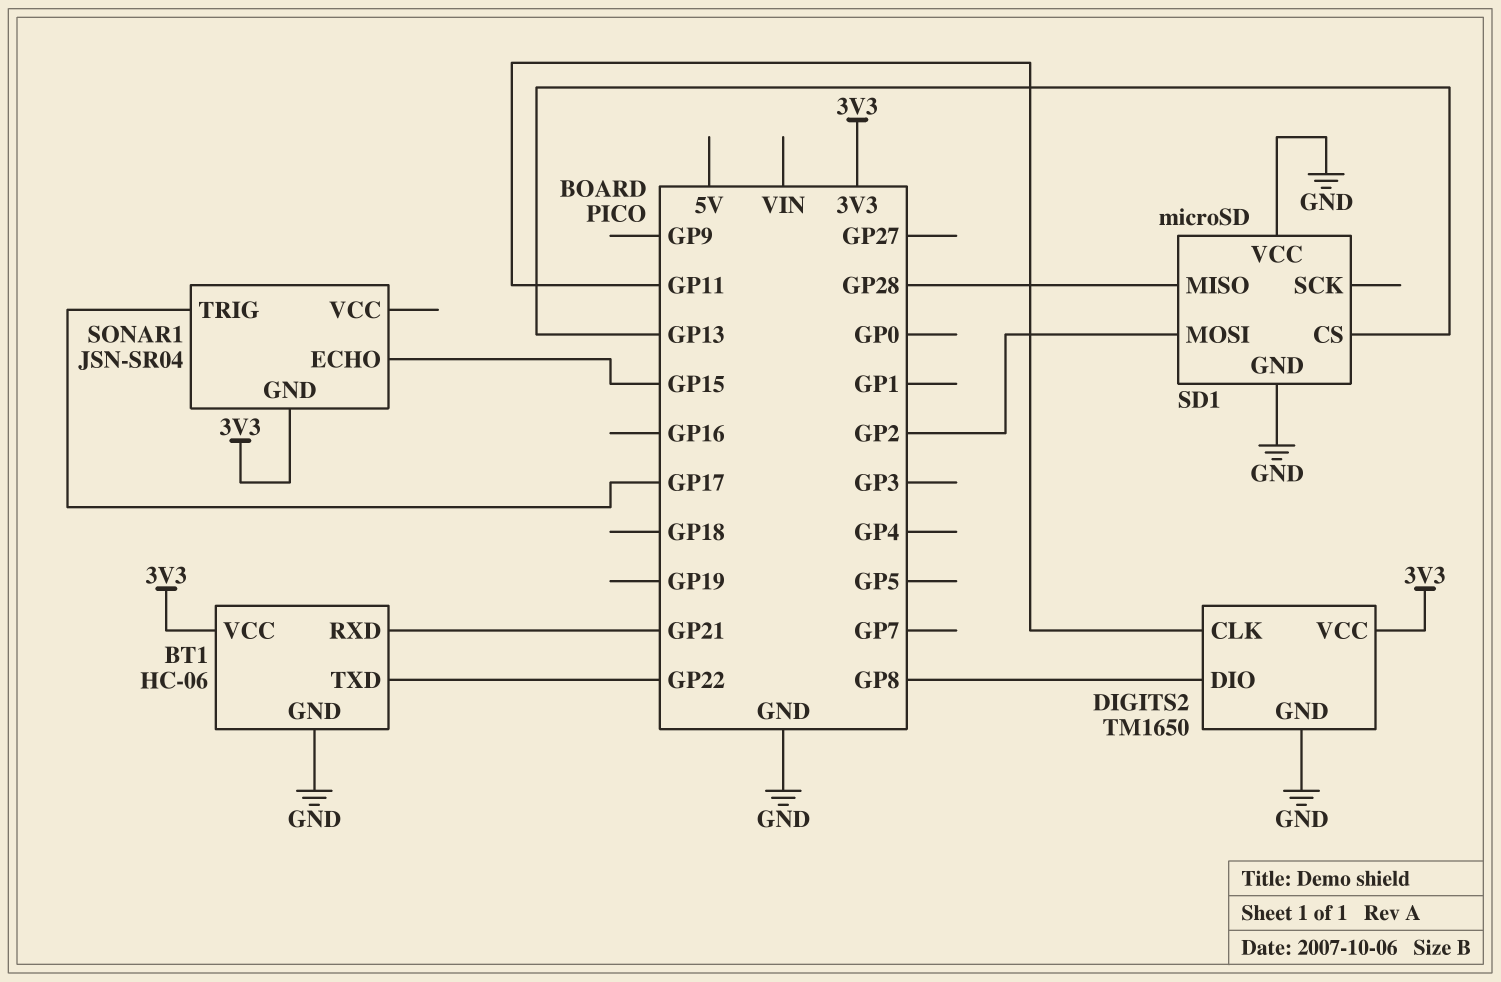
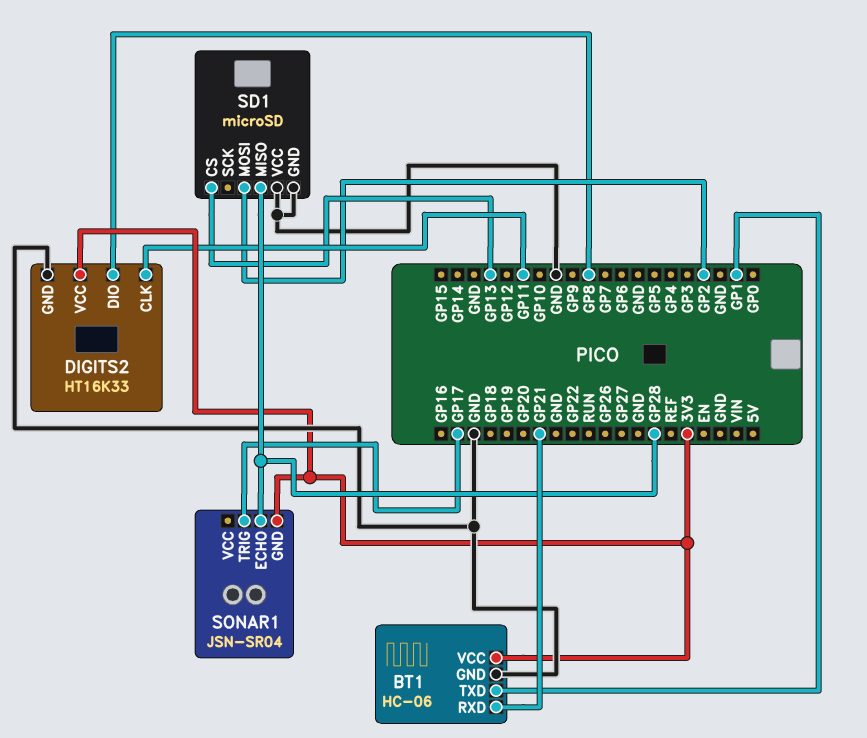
BT1 pin TXD: GP22 -> GP1
DIGITS2: TM1650 -> HT16K33
SONAR1 pin ECHO: GP15 -> GP28

